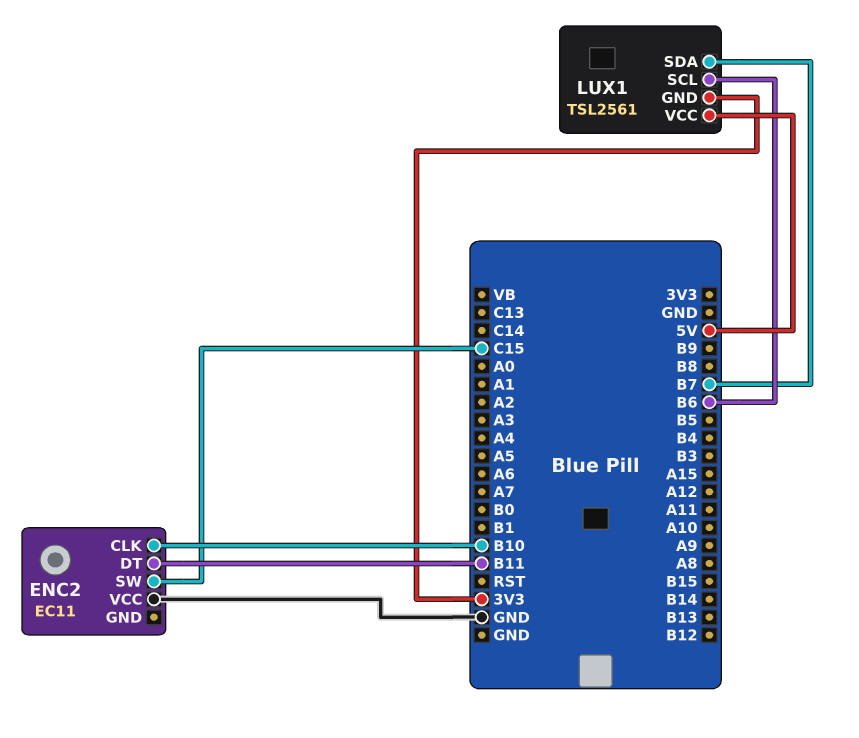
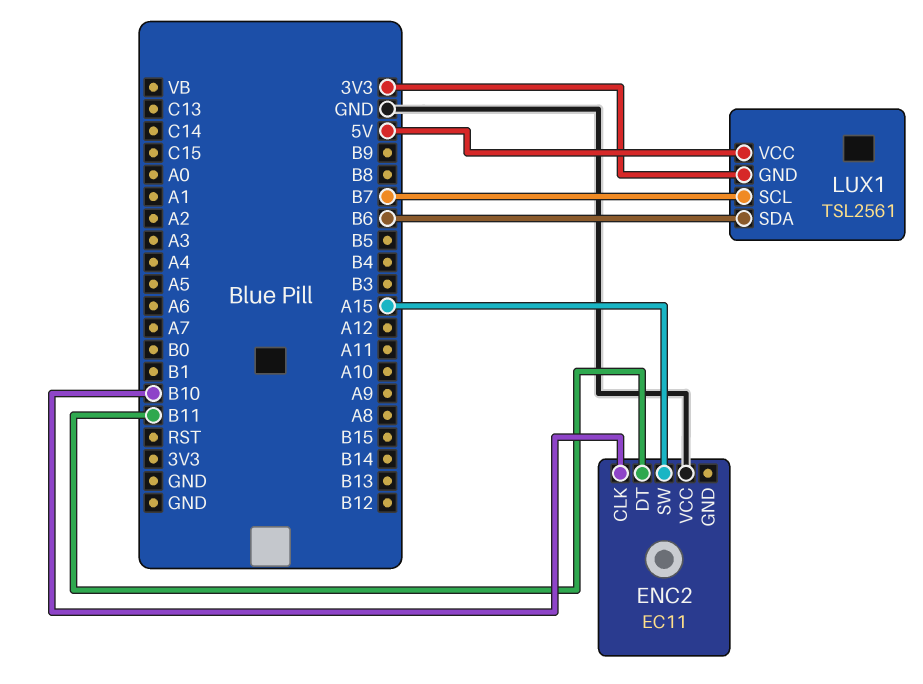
ENC2 pin SW: C15 -> A15
LUX1 pin SCL: B6 -> B7
LUX1 pin SDA: B7 -> B6

